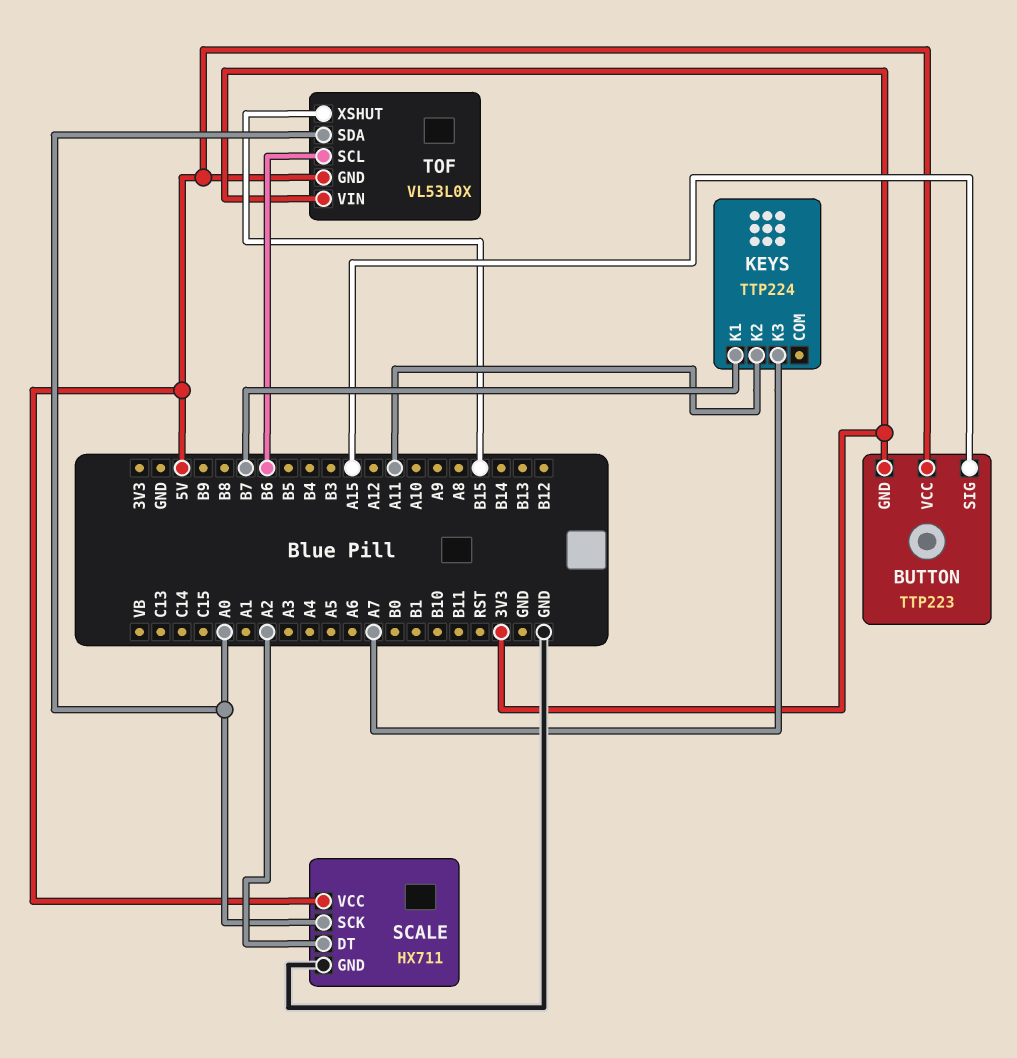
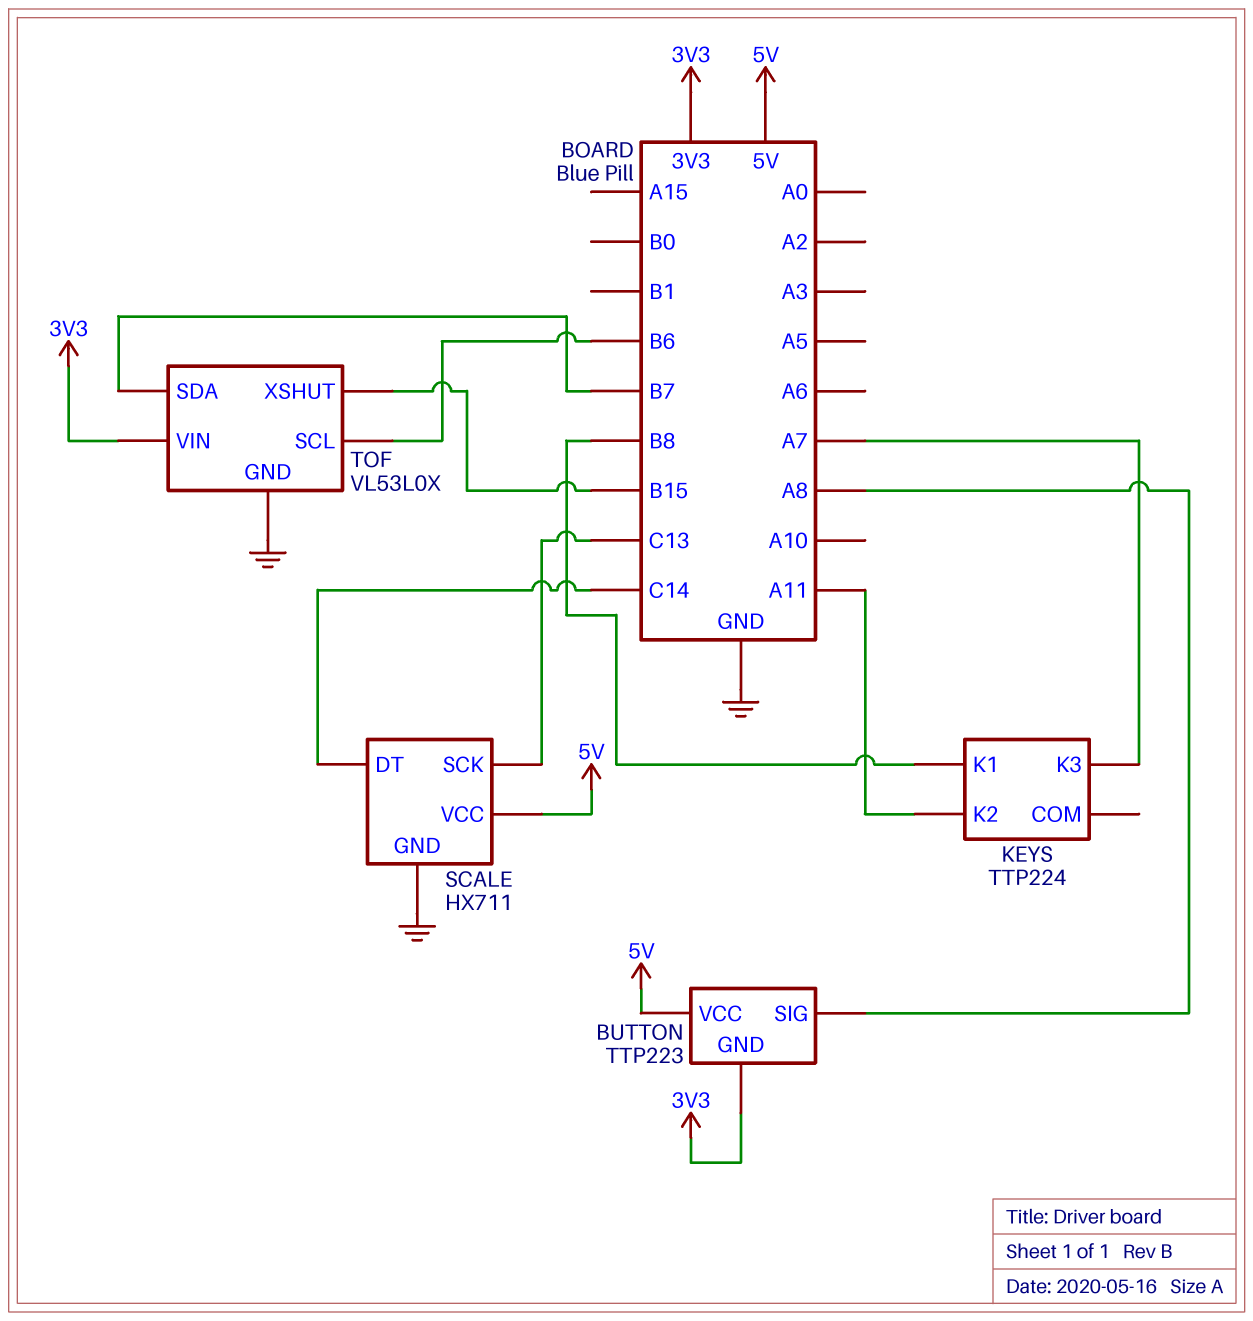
BUTTON pin SIG: A15 -> A8
KEYS pin K1: B7 -> B8
SCALE pin DT: A2 -> C14
SCALE pin SCK: A0 -> C13
TOF pin GND: 5V -> GND
TOF pin SDA: A0 -> B7

